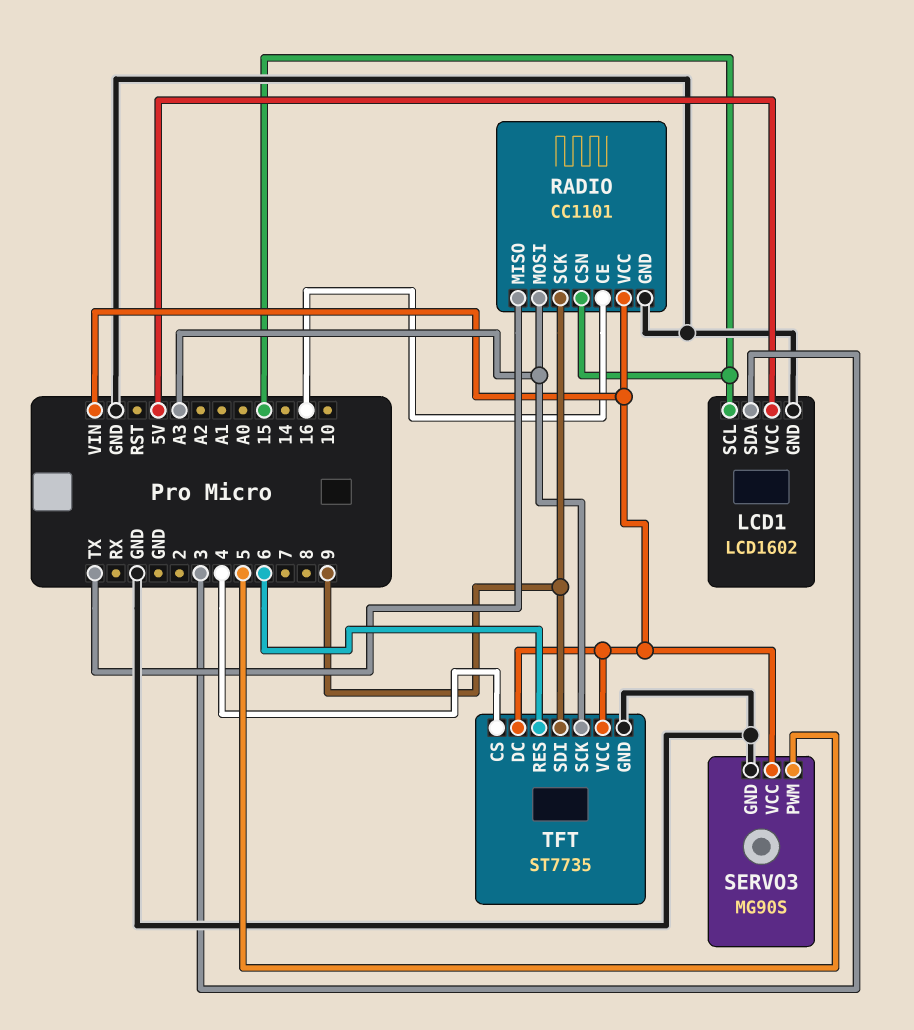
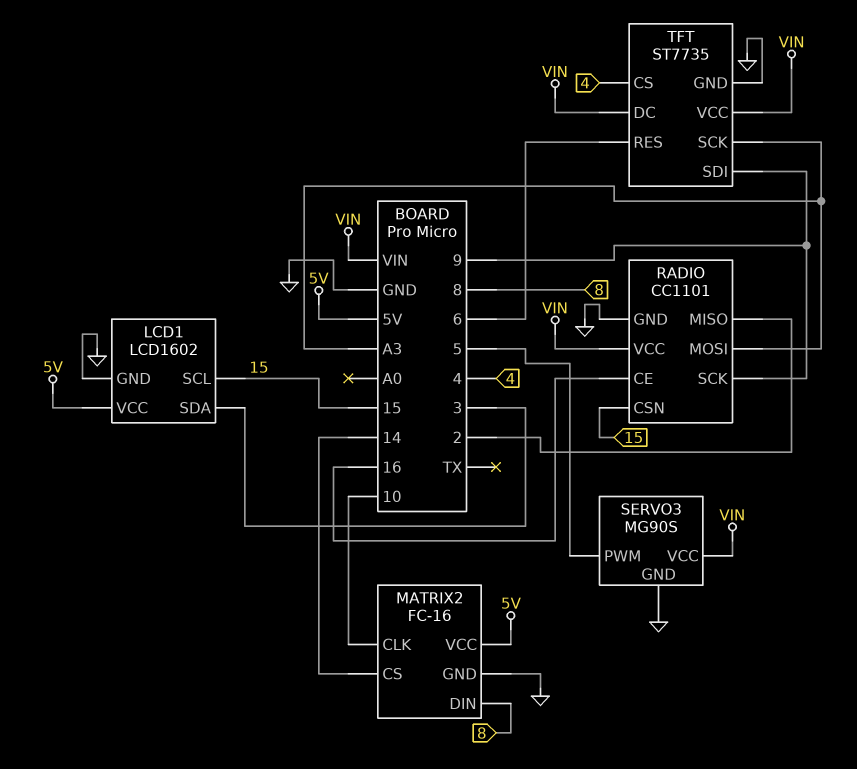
MATRIX2: none -> FC-16
MATRIX2 pin CLK: none -> 10
MATRIX2 pin CS: none -> 14
MATRIX2 pin DIN: none -> 8
MATRIX2 pin GND: none -> GND
MATRIX2 pin VCC: none -> 5V
RADIO pin MISO: TX -> 2

